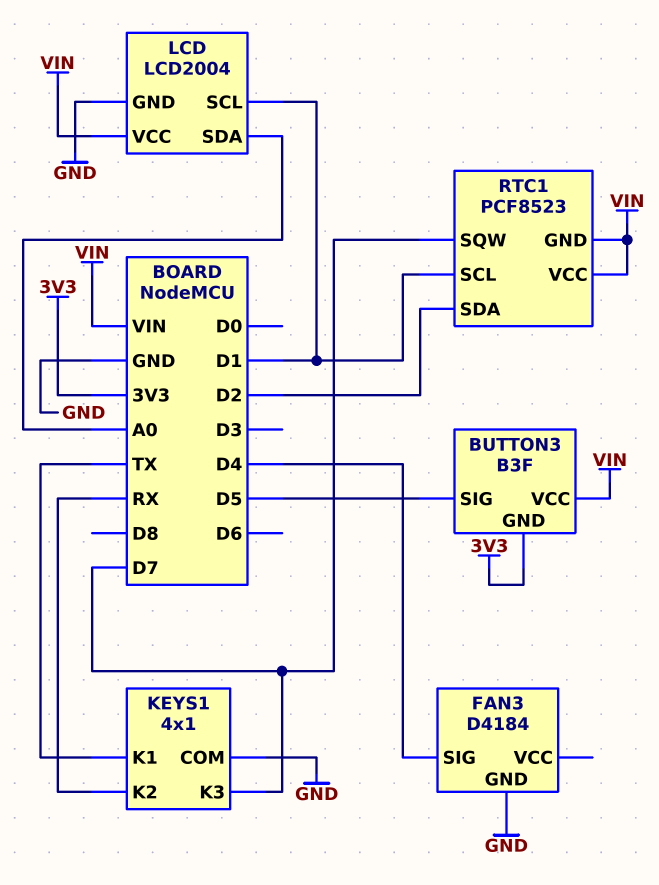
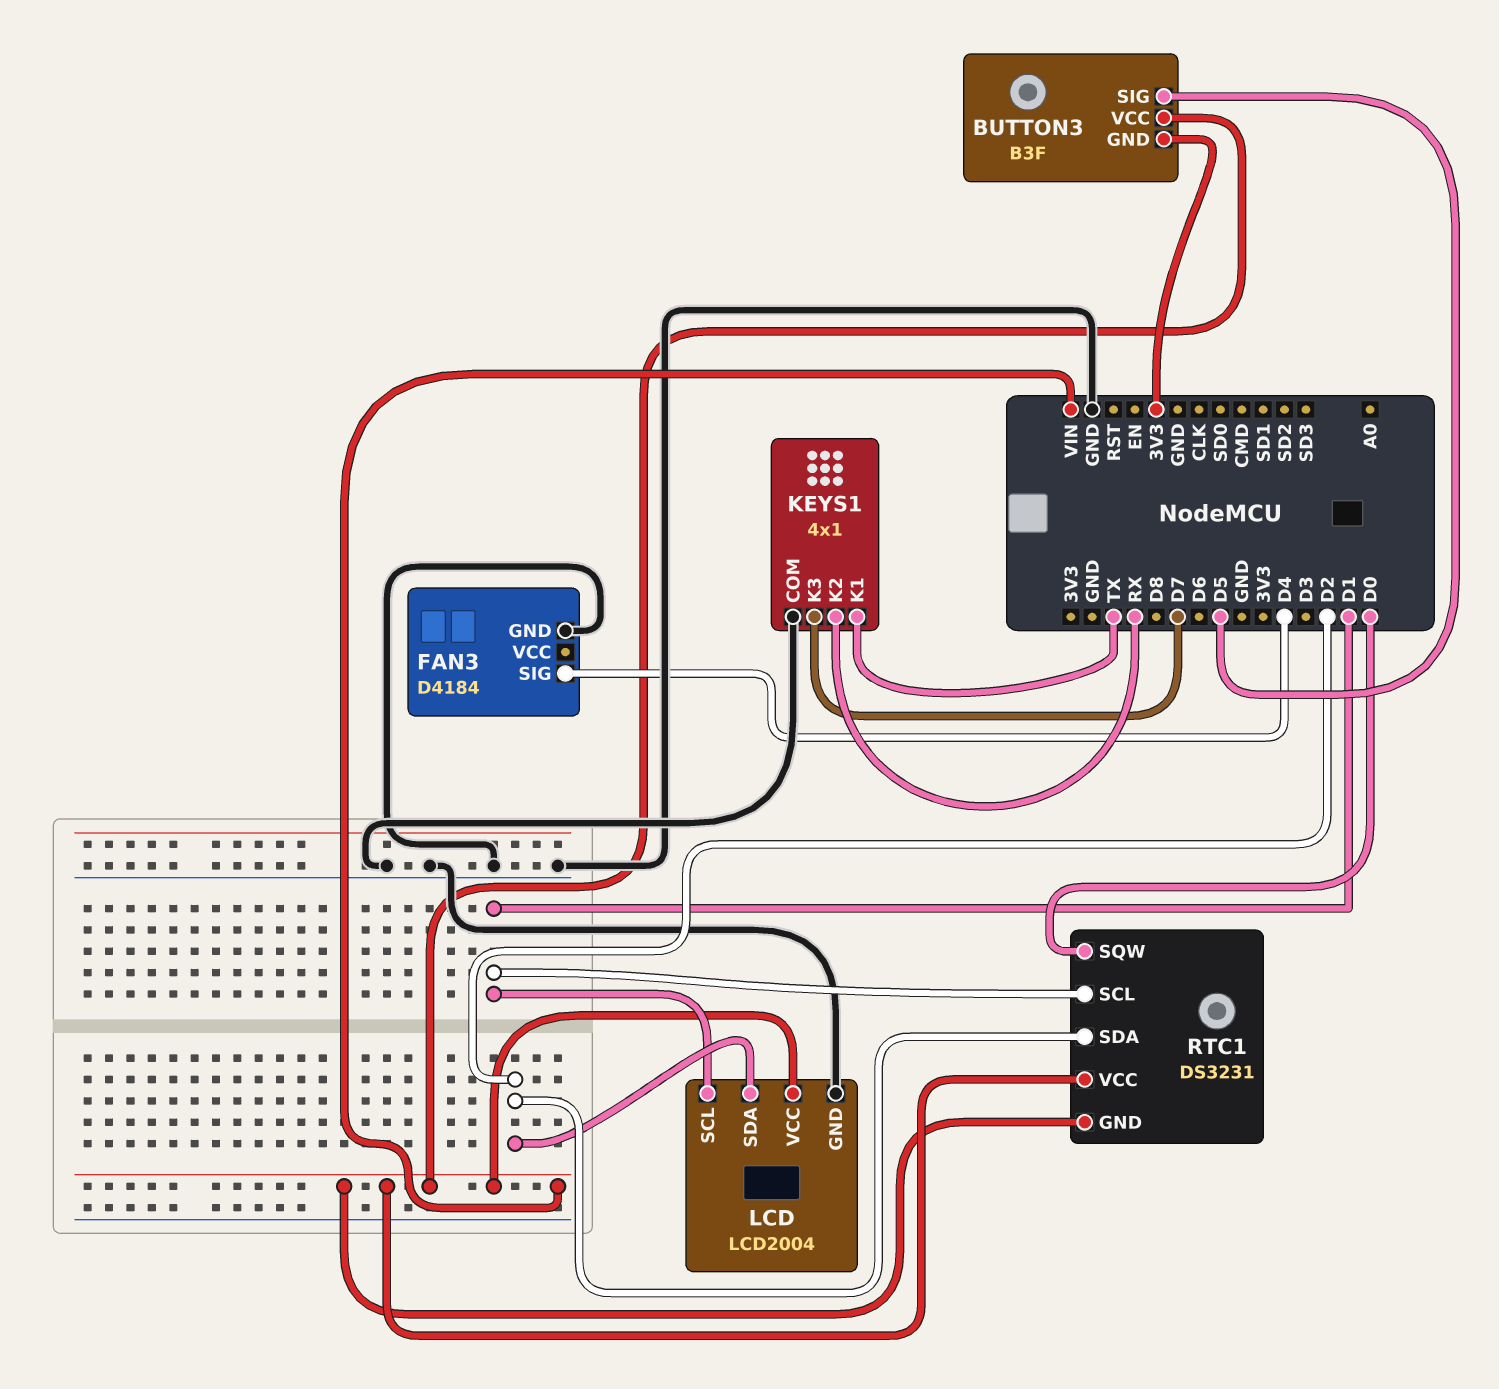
LCD pin SDA: A0 -> D2
RTC1: PCF8523 -> DS3231
RTC1 pin SQW: D7 -> D0

